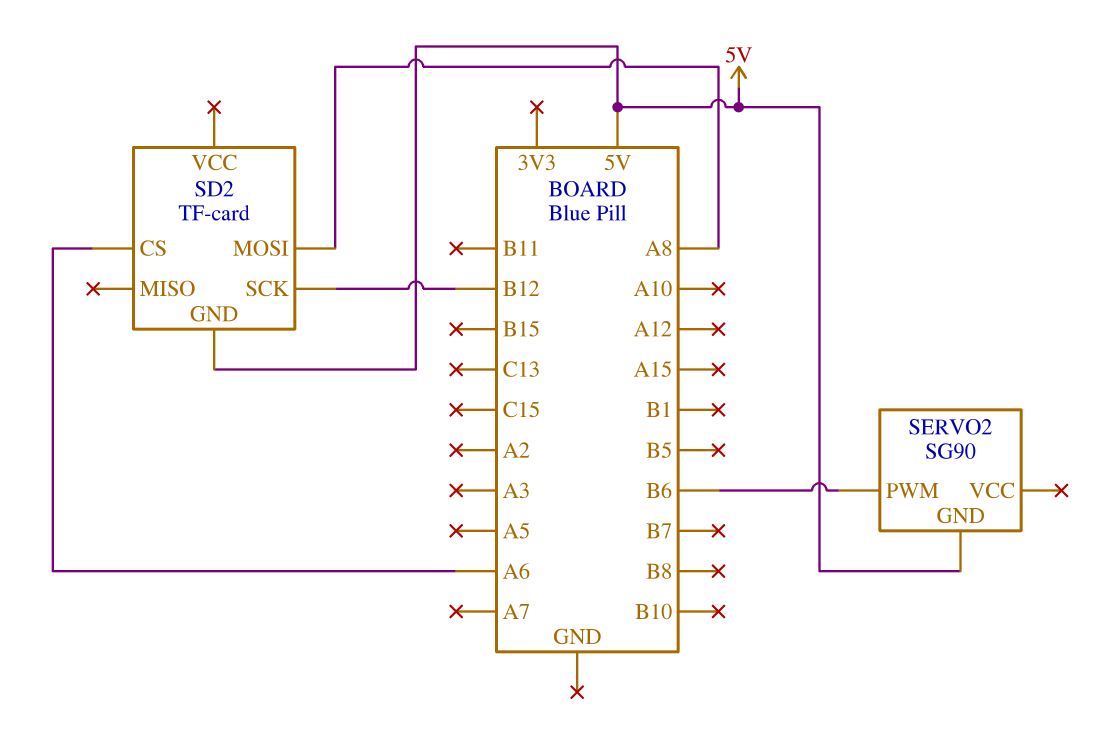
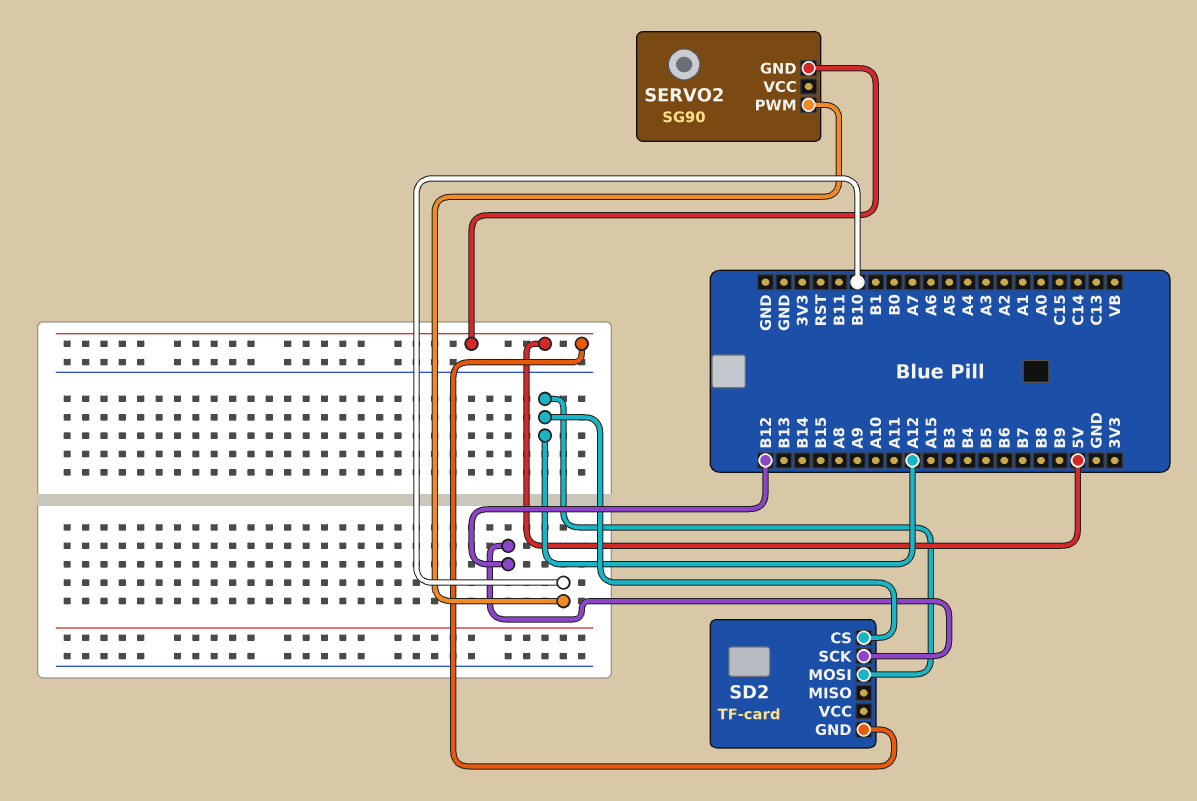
SD2 pin CS: A6 -> A12
SD2 pin MOSI: A8 -> A12
SERVO2 pin PWM: B6 -> B10

